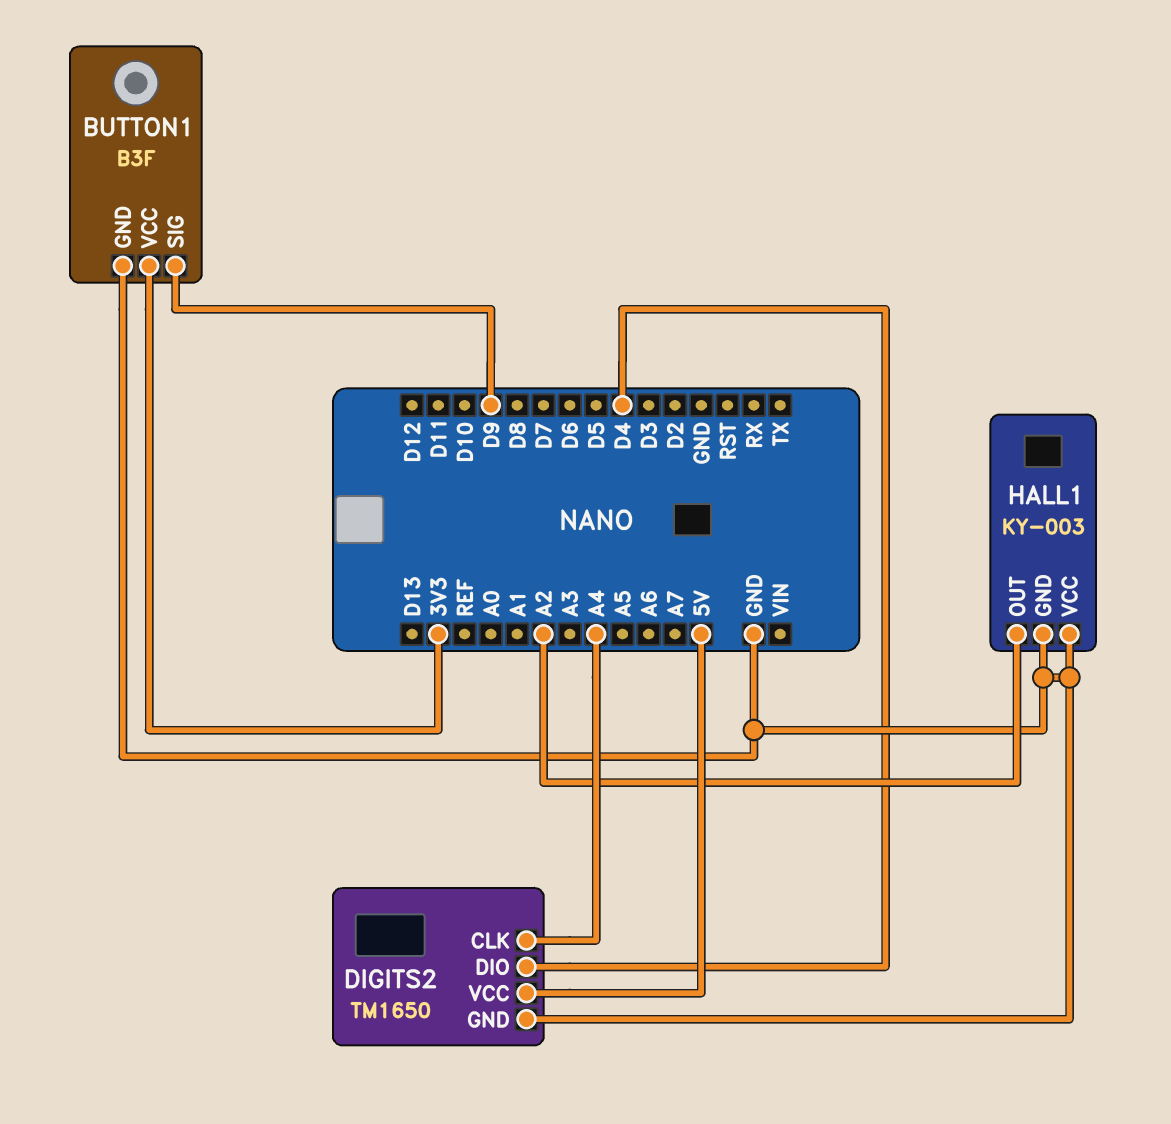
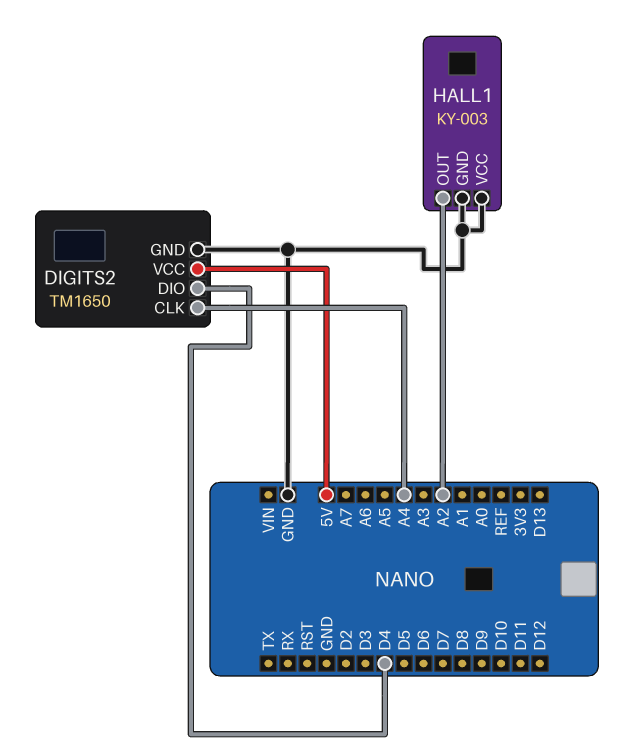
BUTTON1: B3F -> none
BUTTON1 pin GND: GND -> none
BUTTON1 pin SIG: D9 -> none
BUTTON1 pin VCC: 3V3 -> none

